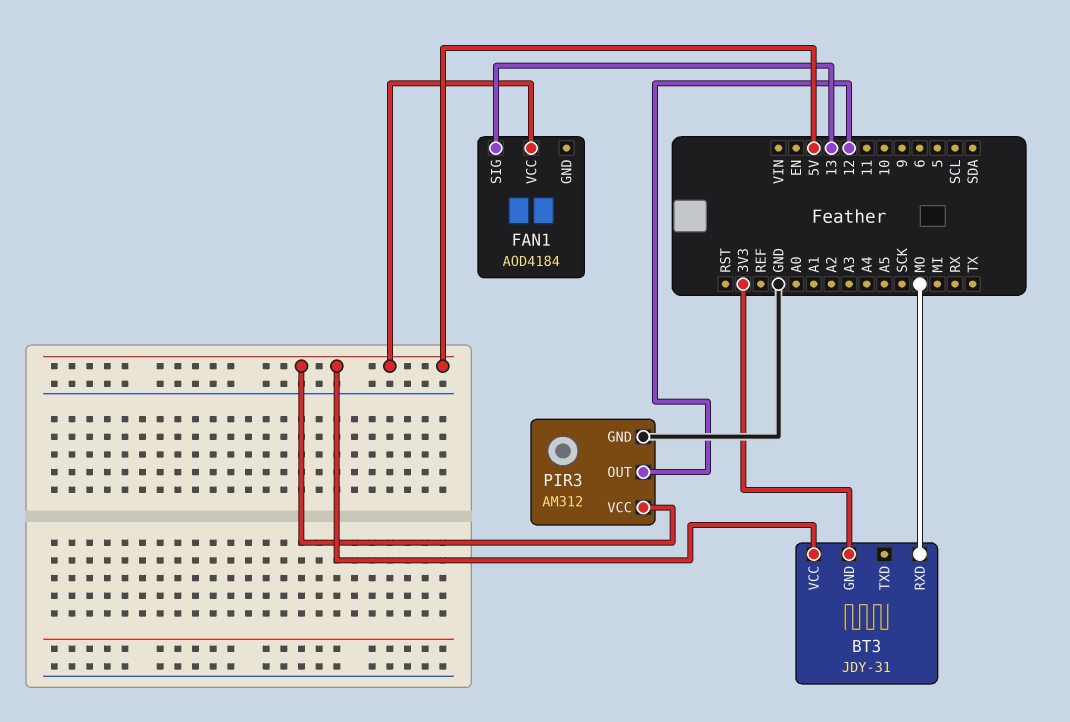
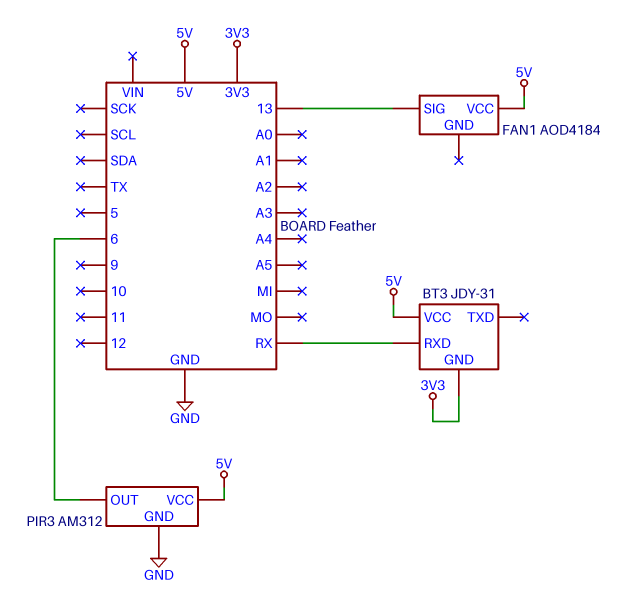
BT3 pin RXD: MO -> RX
PIR3 pin OUT: 12 -> 6

